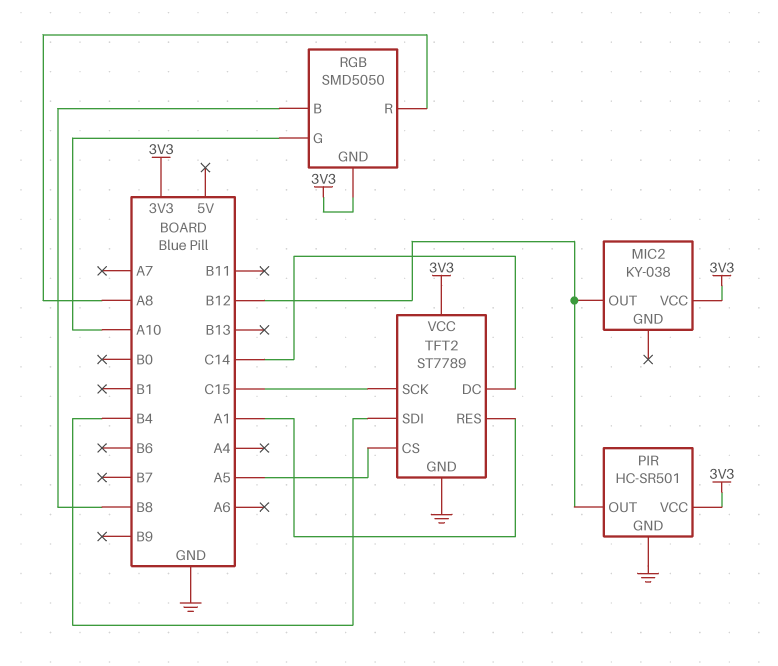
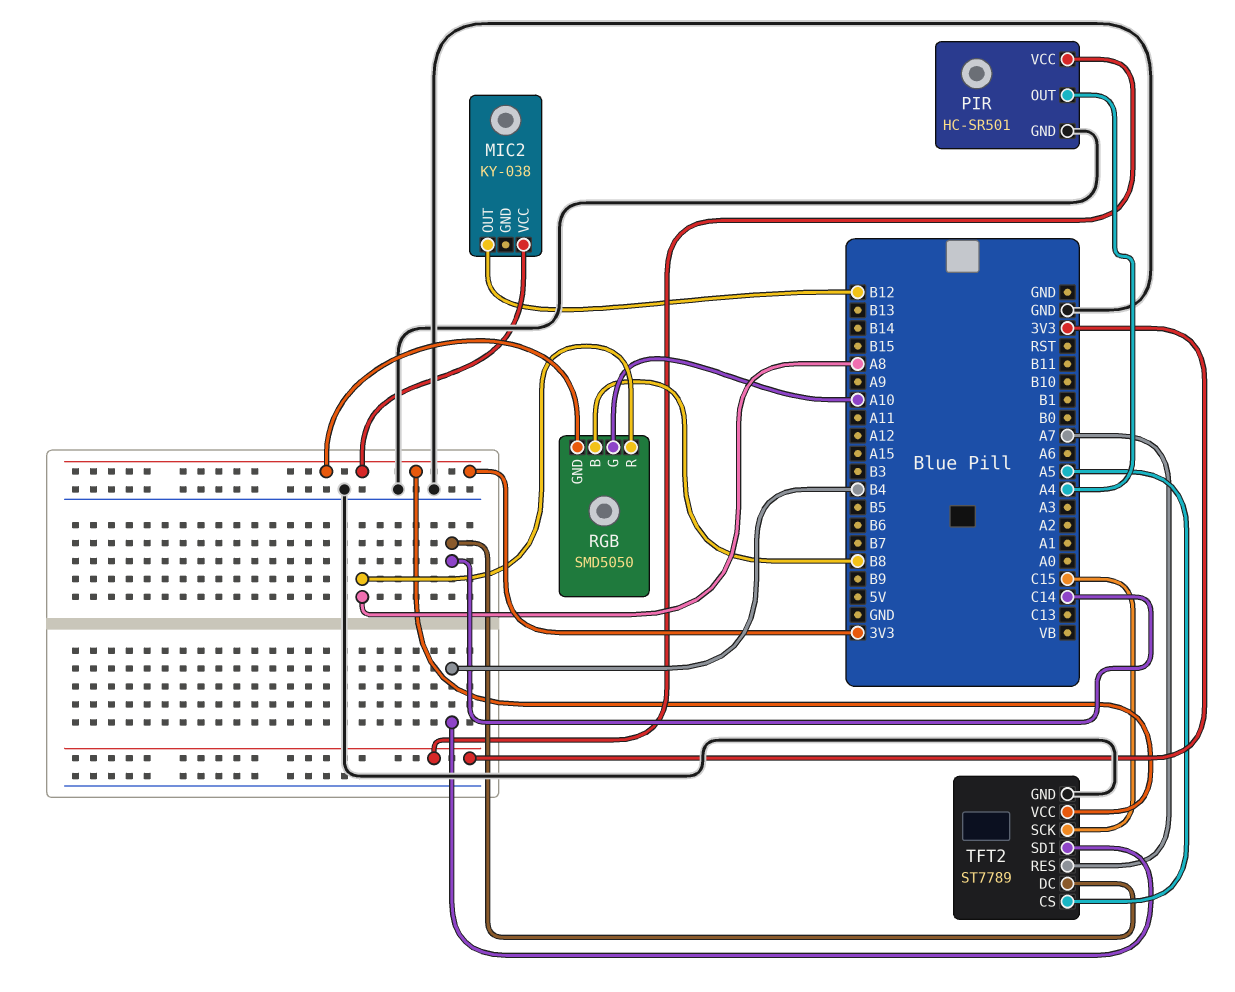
PIR pin OUT: B12 -> A4
TFT2 pin RES: A1 -> A7

